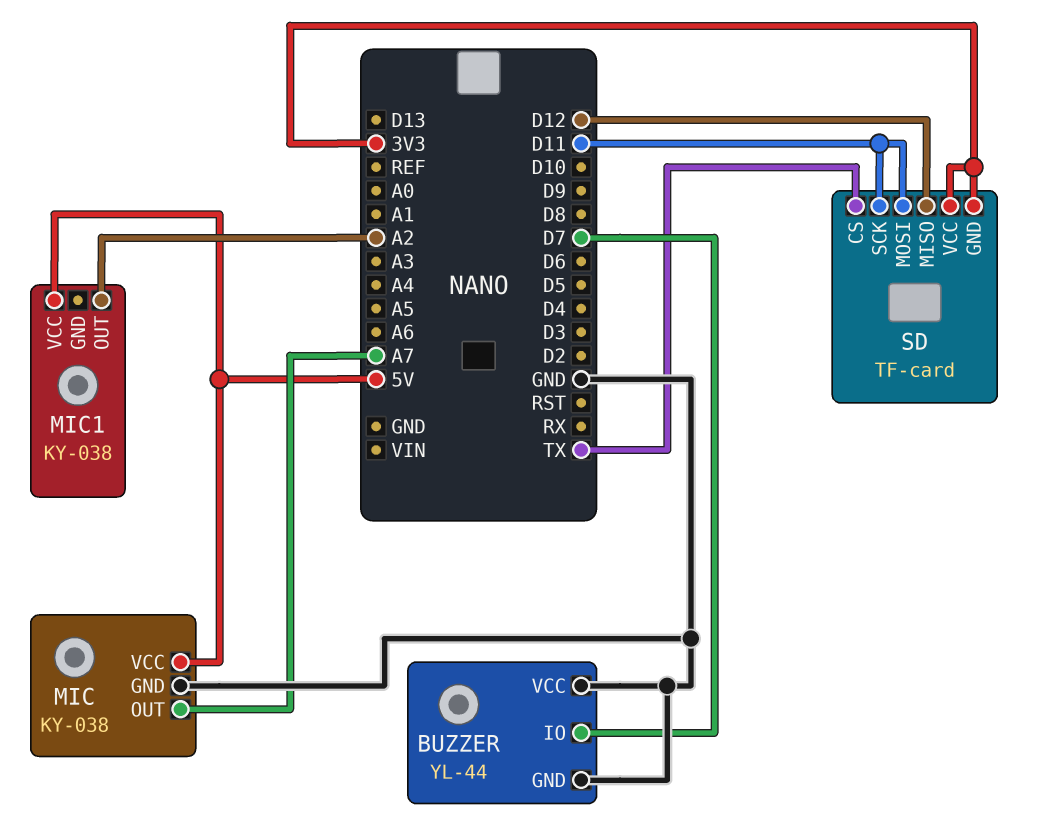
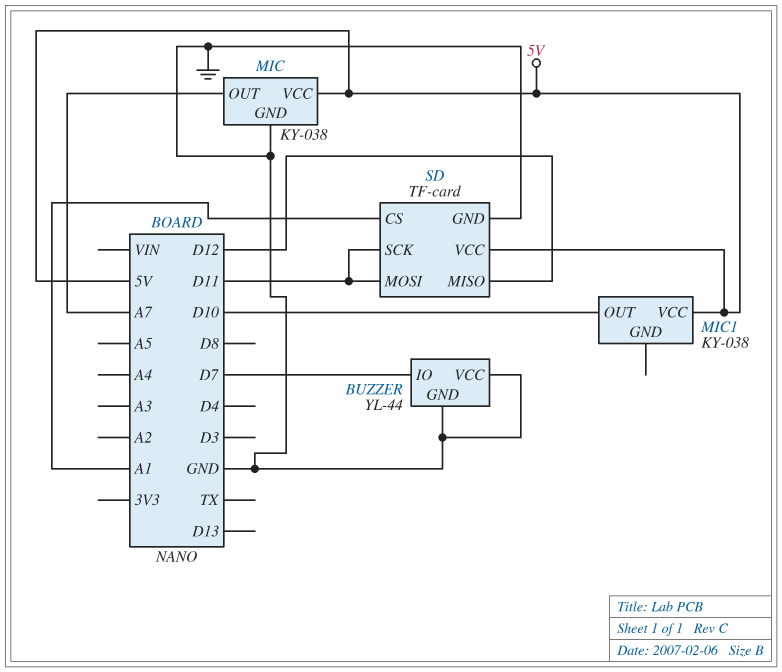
MIC1 pin OUT: A2 -> D10
SD pin CS: TX -> A1
SD pin GND: 3V3 -> GND
SD pin VCC: 3V3 -> 5V

